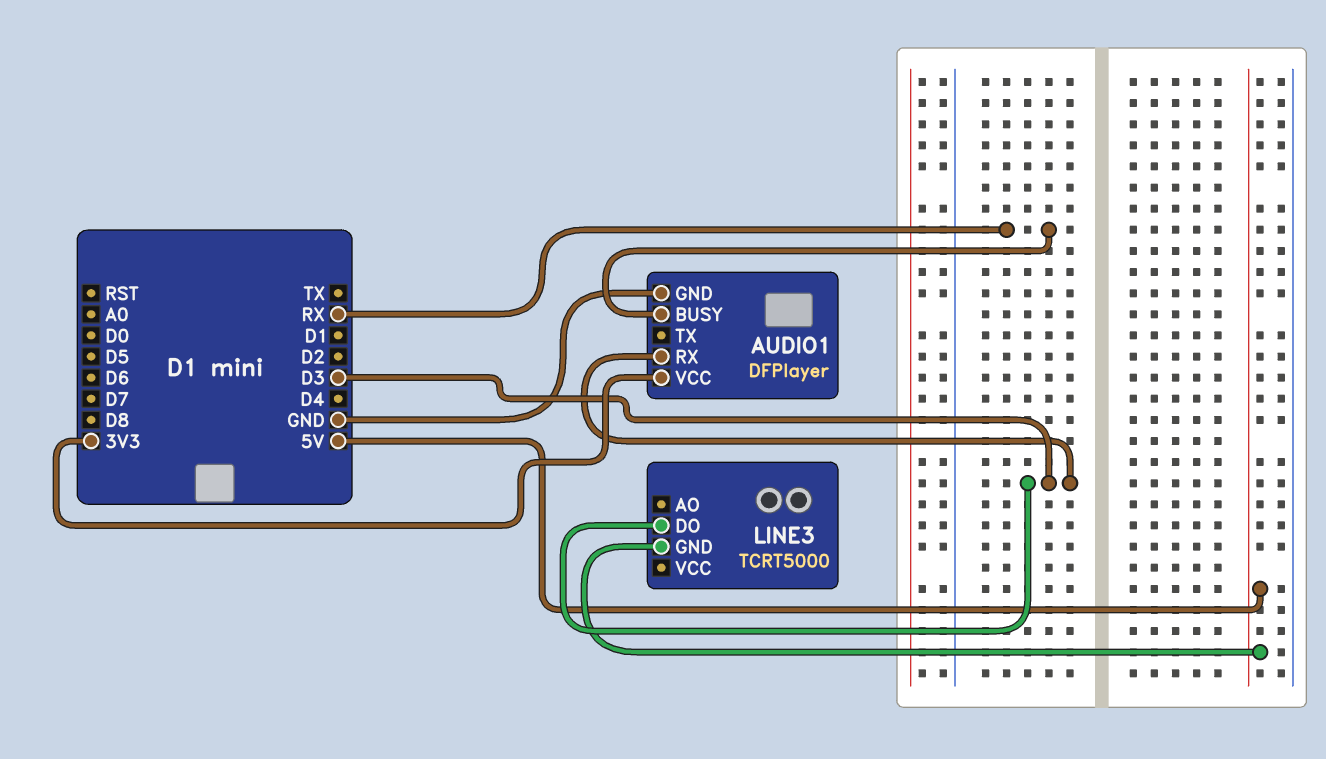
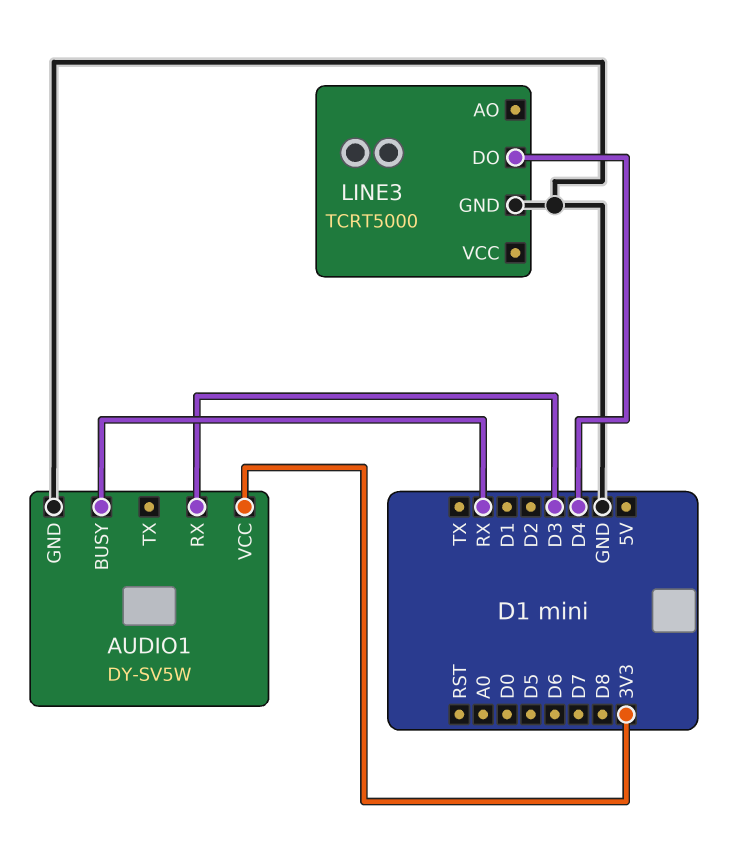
AUDIO1: DFPlayer -> DY-SV5W
LINE3 pin DO: D3 -> D4
LINE3 pin GND: 5V -> GND

